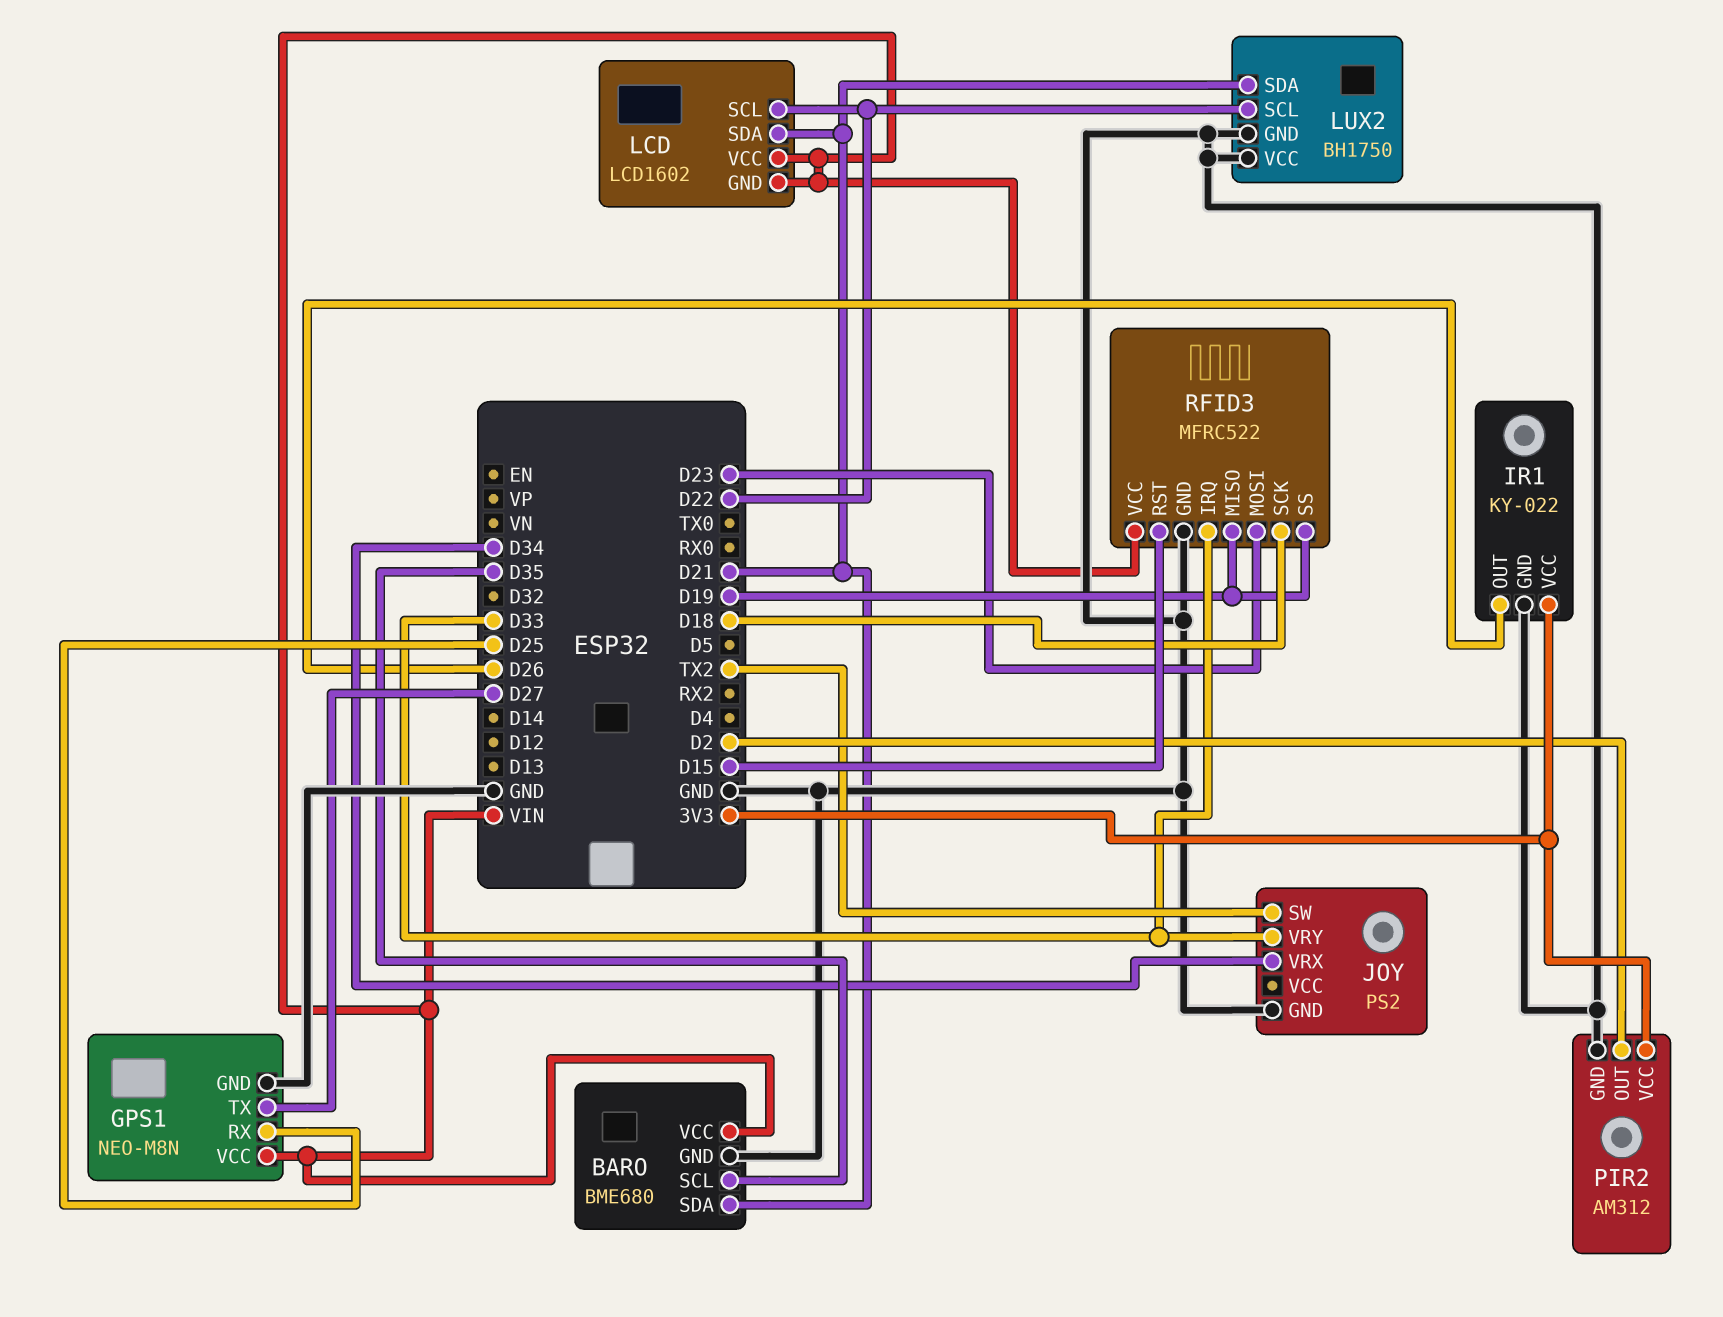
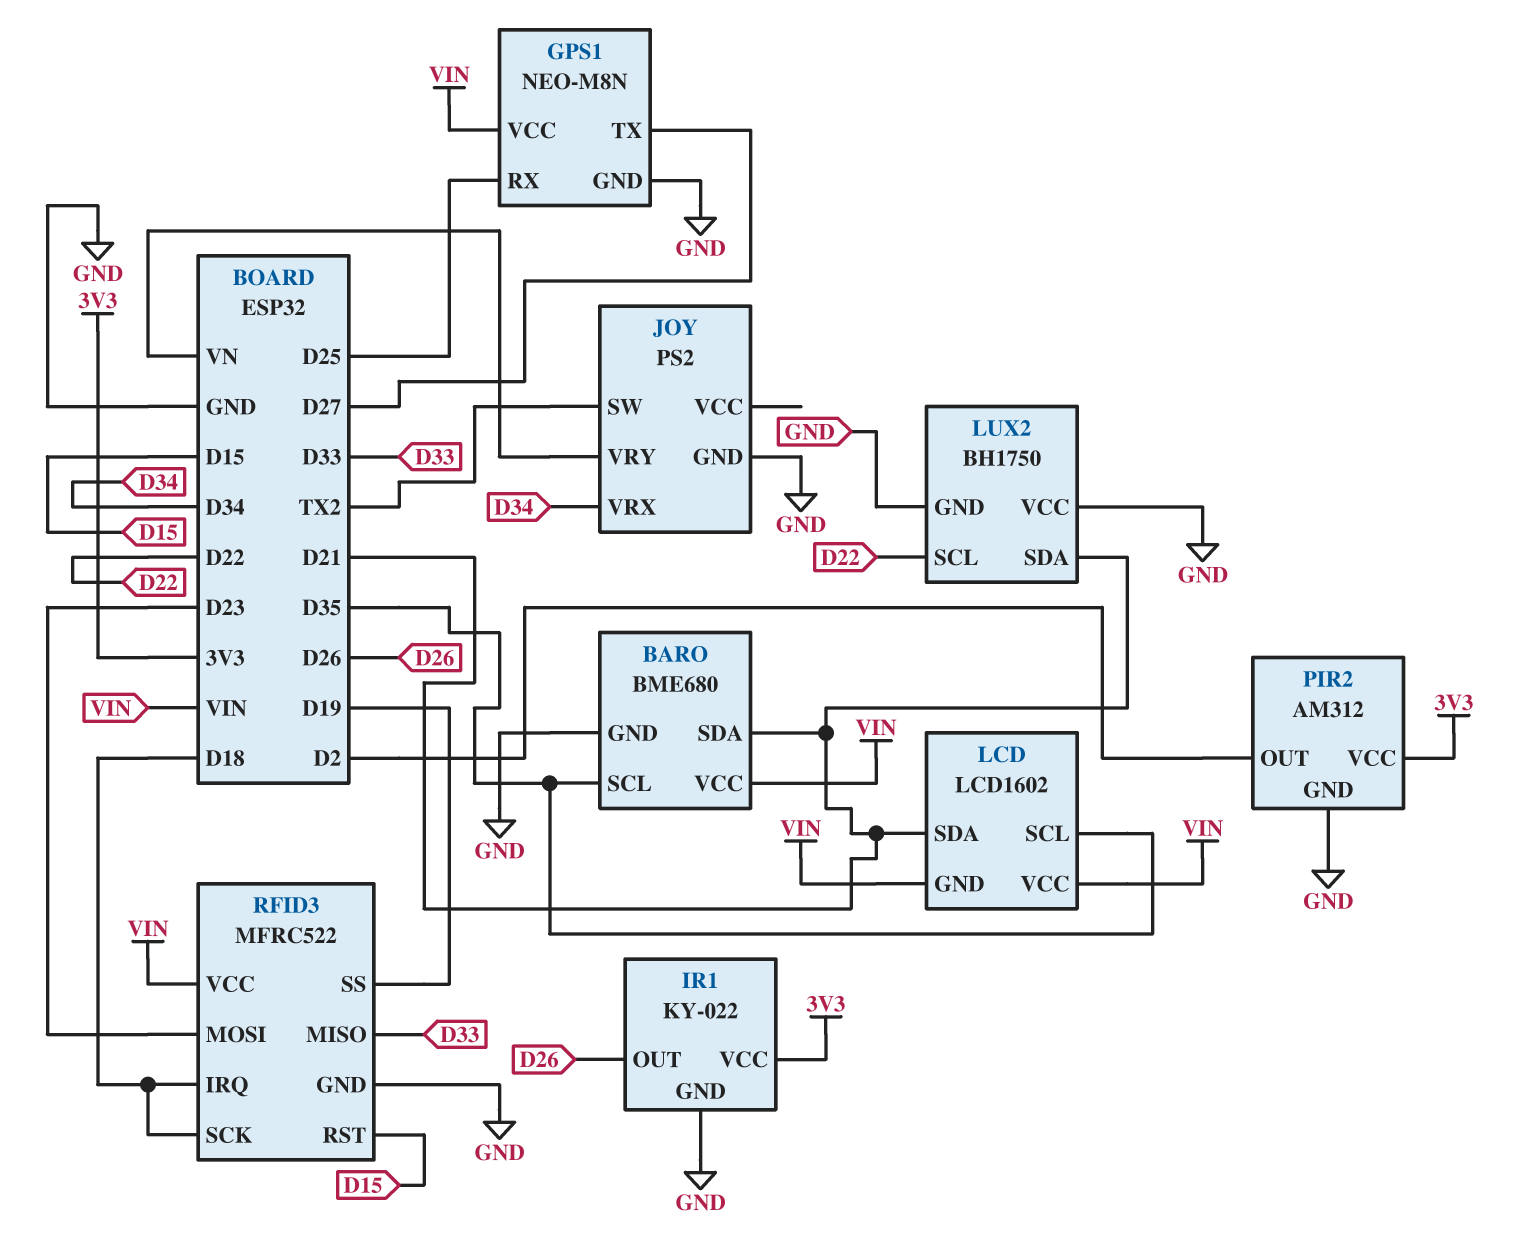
JOY pin VRY: D33 -> VN
LCD pin SCL: D22 -> D35
RFID3 pin IRQ: D33 -> D18
RFID3 pin MISO: D19 -> D33

